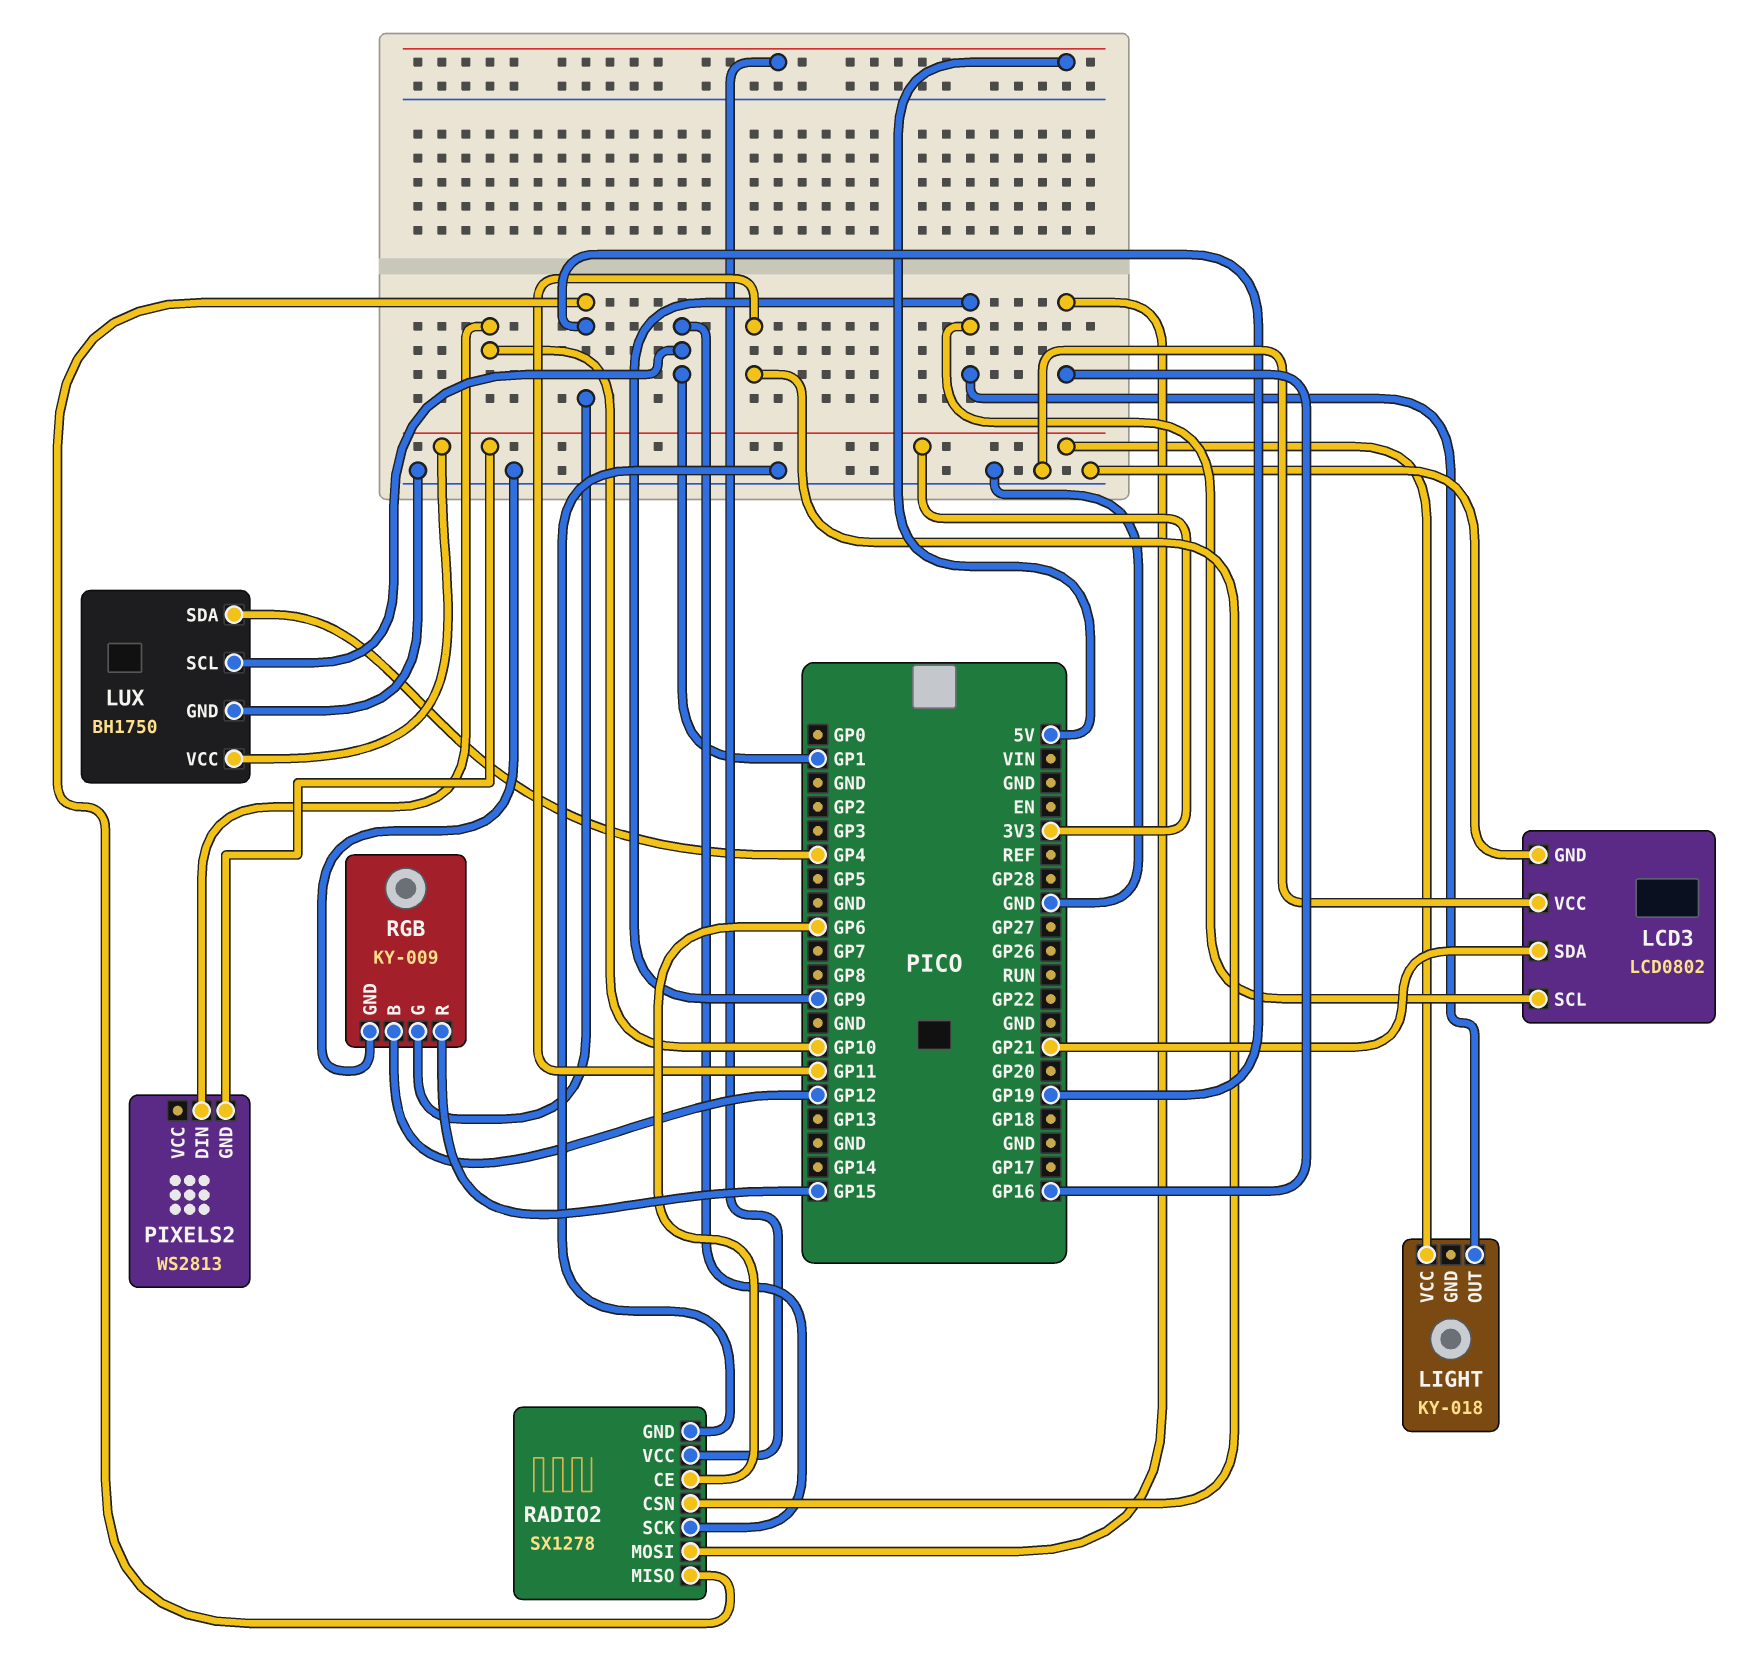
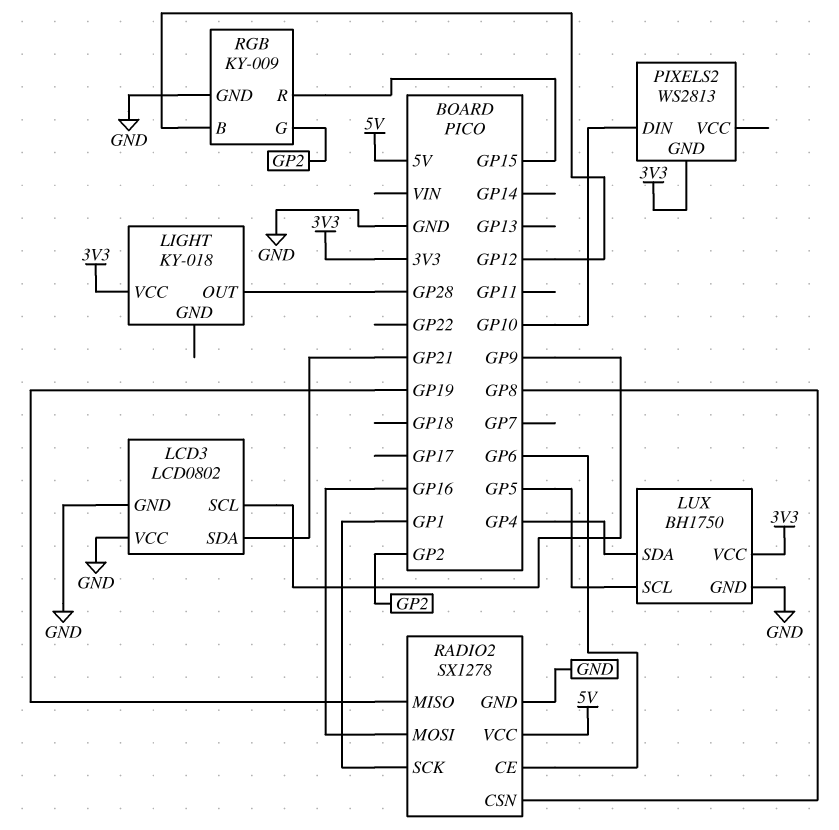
LIGHT pin OUT: GP9 -> GP28
LUX pin SCL: GP1 -> GP5
RADIO2 pin CSN: GP11 -> GP8
RGB pin G: GP19 -> GP2

